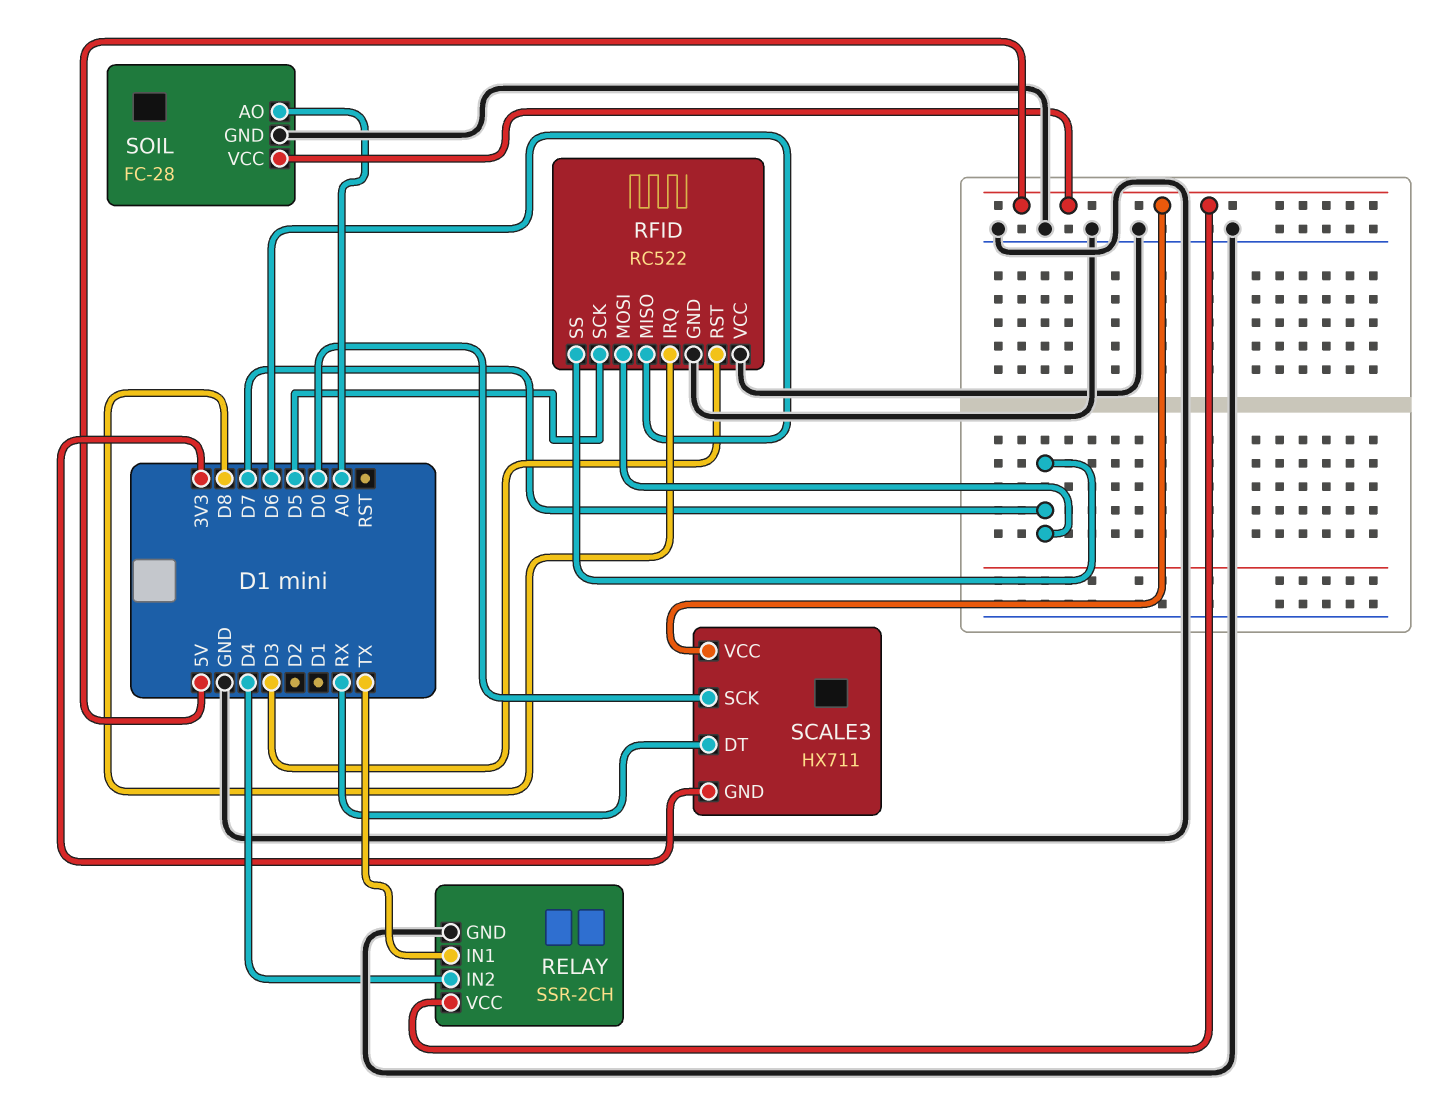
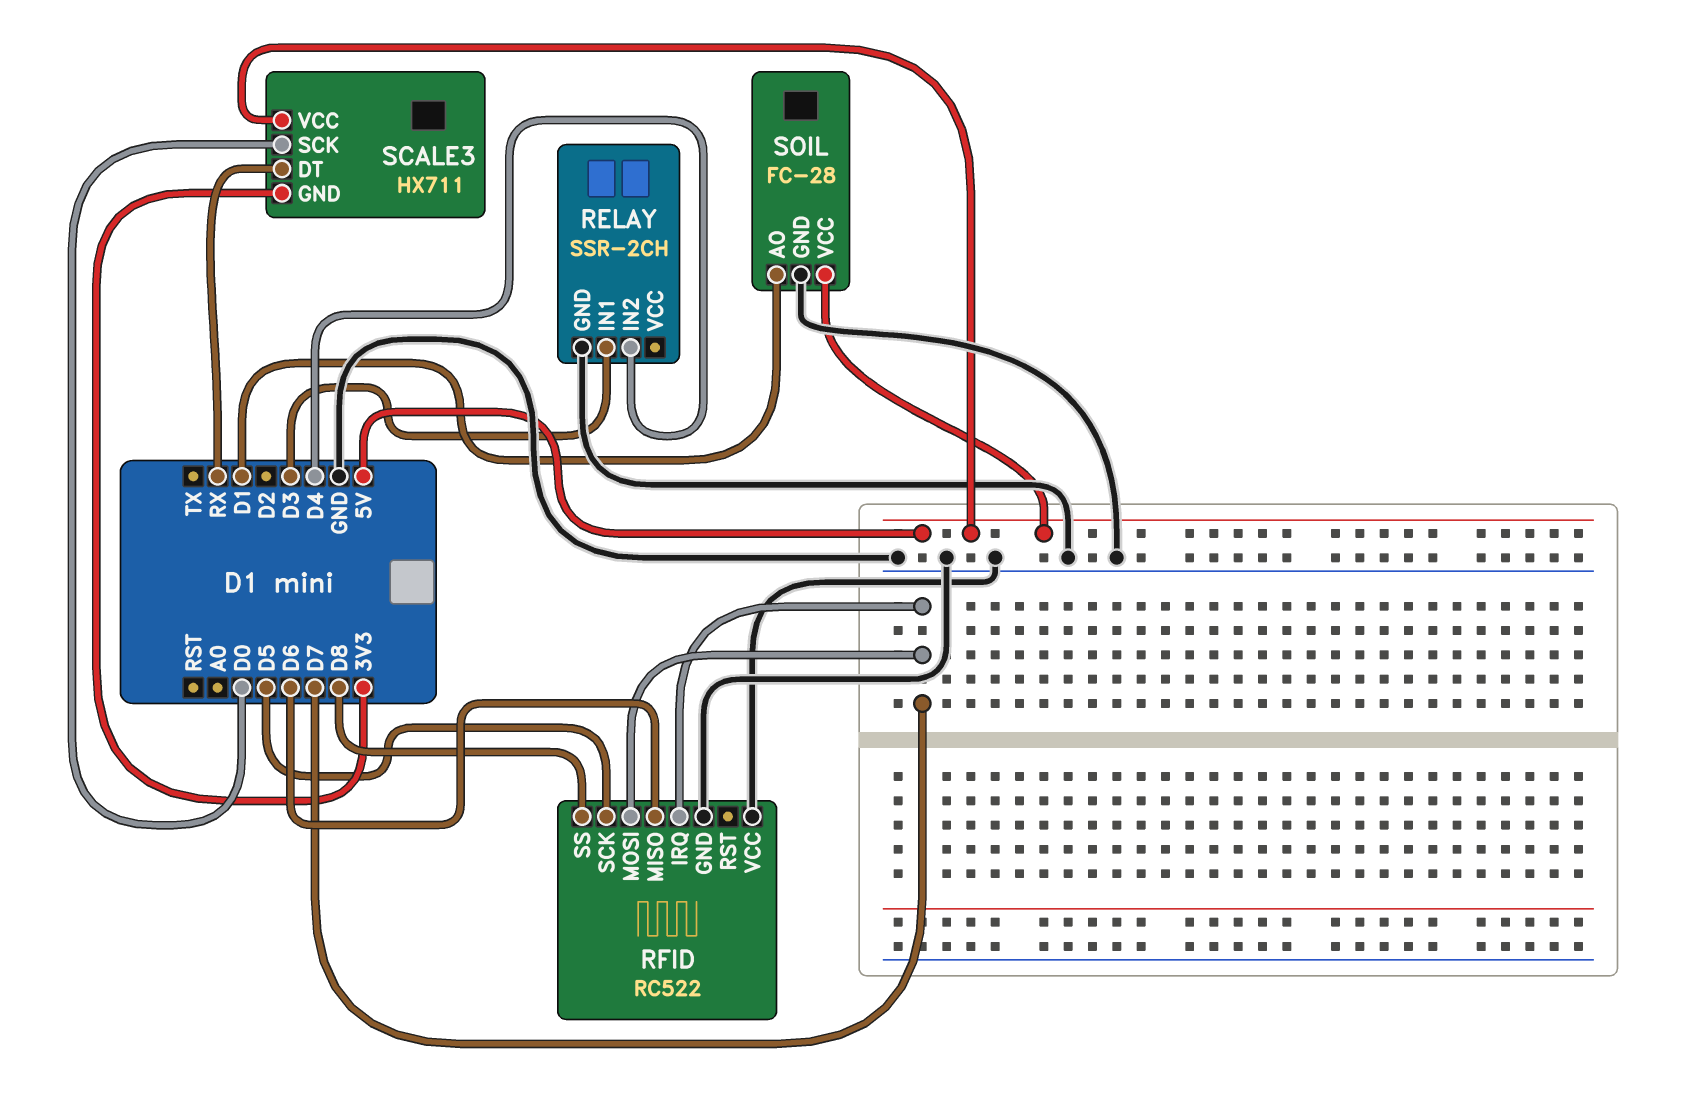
RELAY pin IN1: TX -> D3
RELAY pin VCC: 5V -> none
RFID pin IRQ: D8 -> D7
RFID pin RST: D3 -> none
RFID pin SS: D7 -> D8
SOIL pin AO: A0 -> D1

